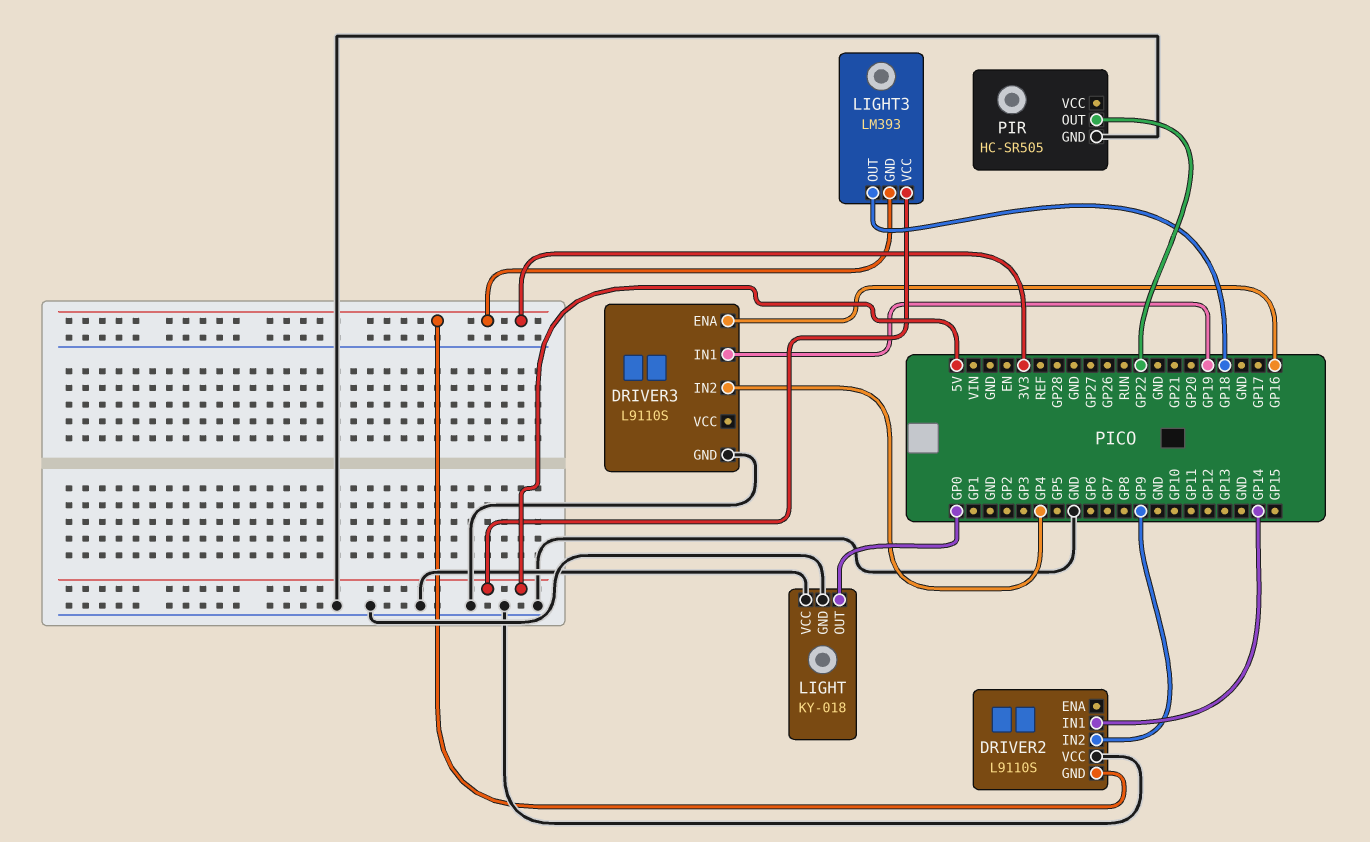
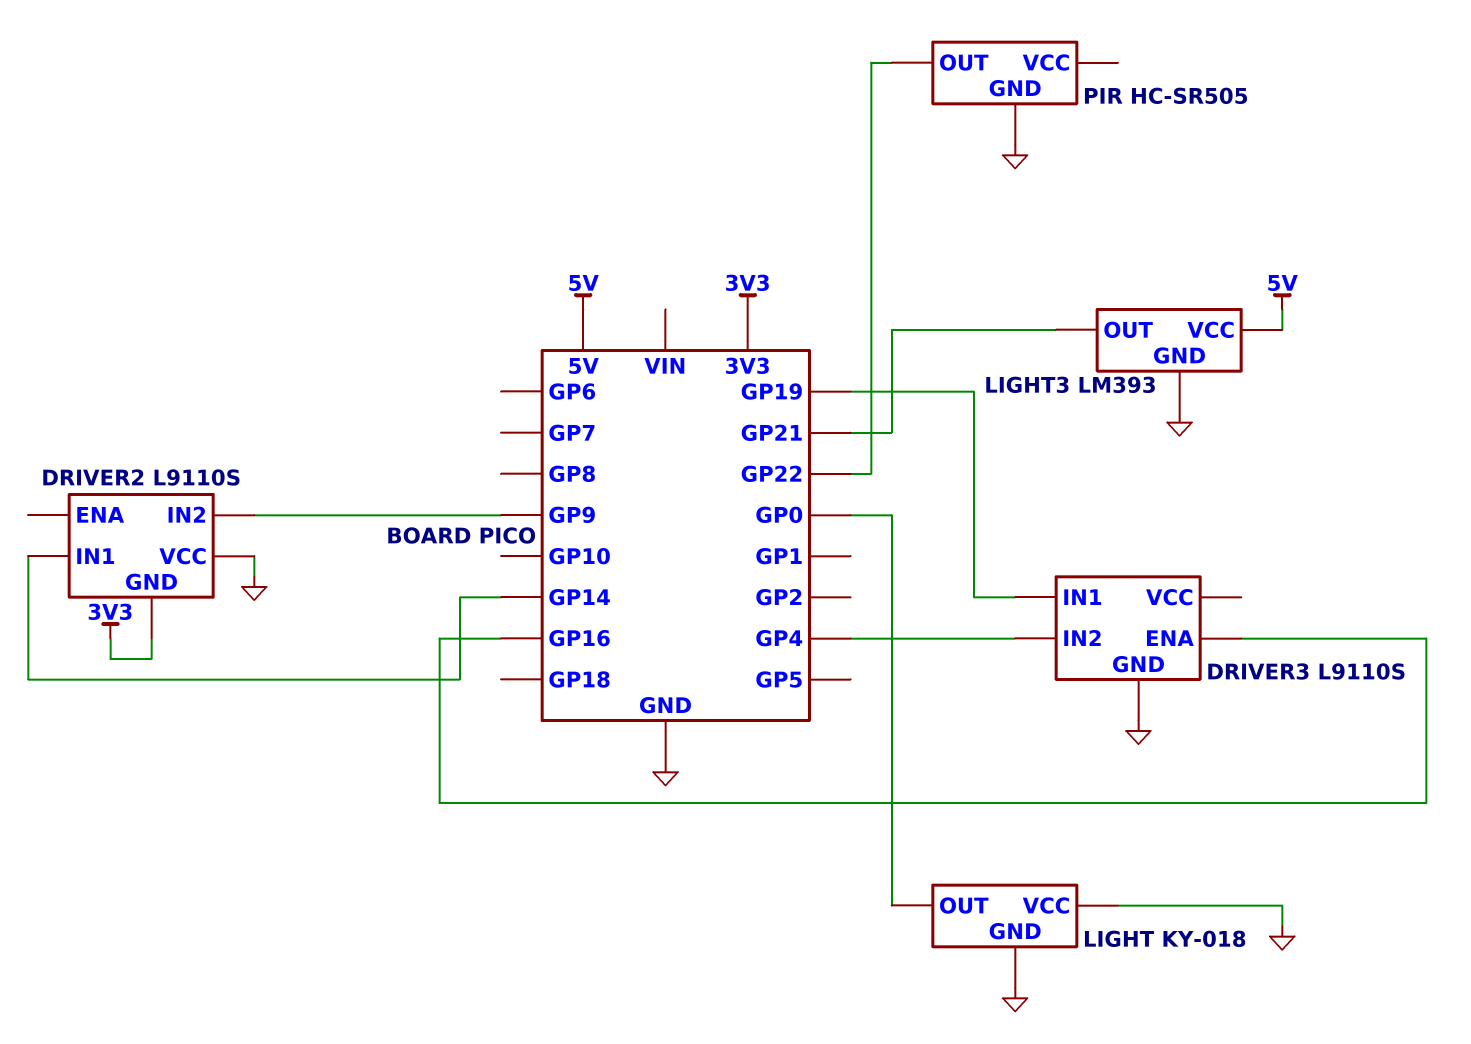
LIGHT3 pin GND: 3V3 -> GND
LIGHT3 pin OUT: GP18 -> GP21

